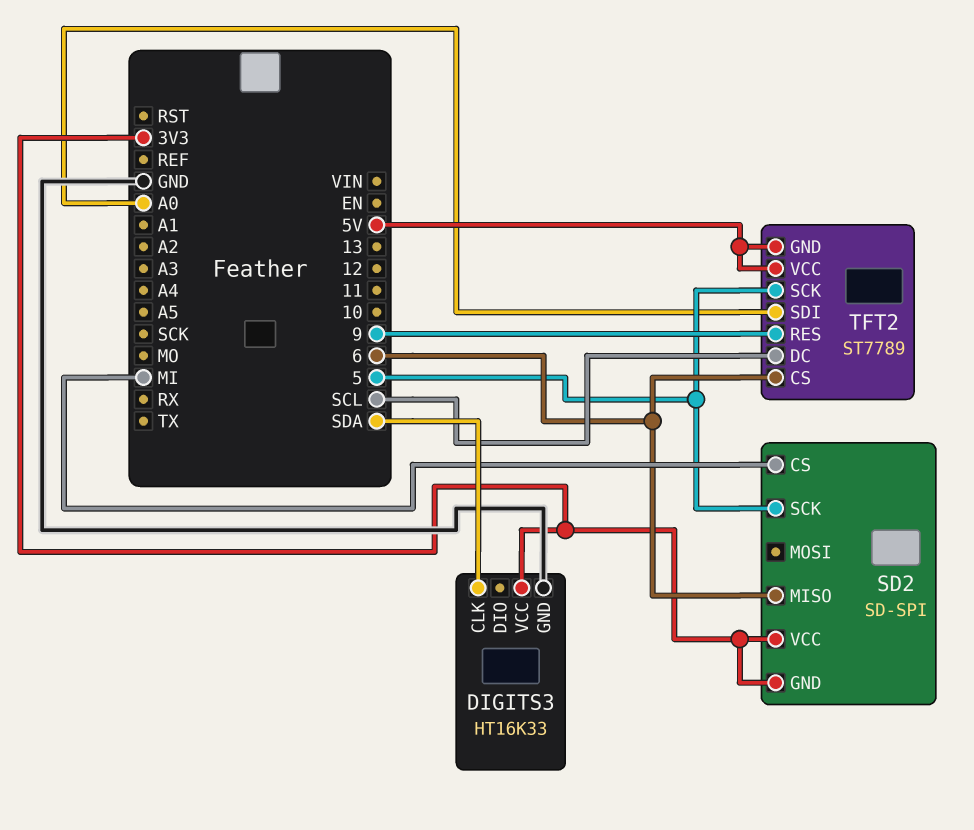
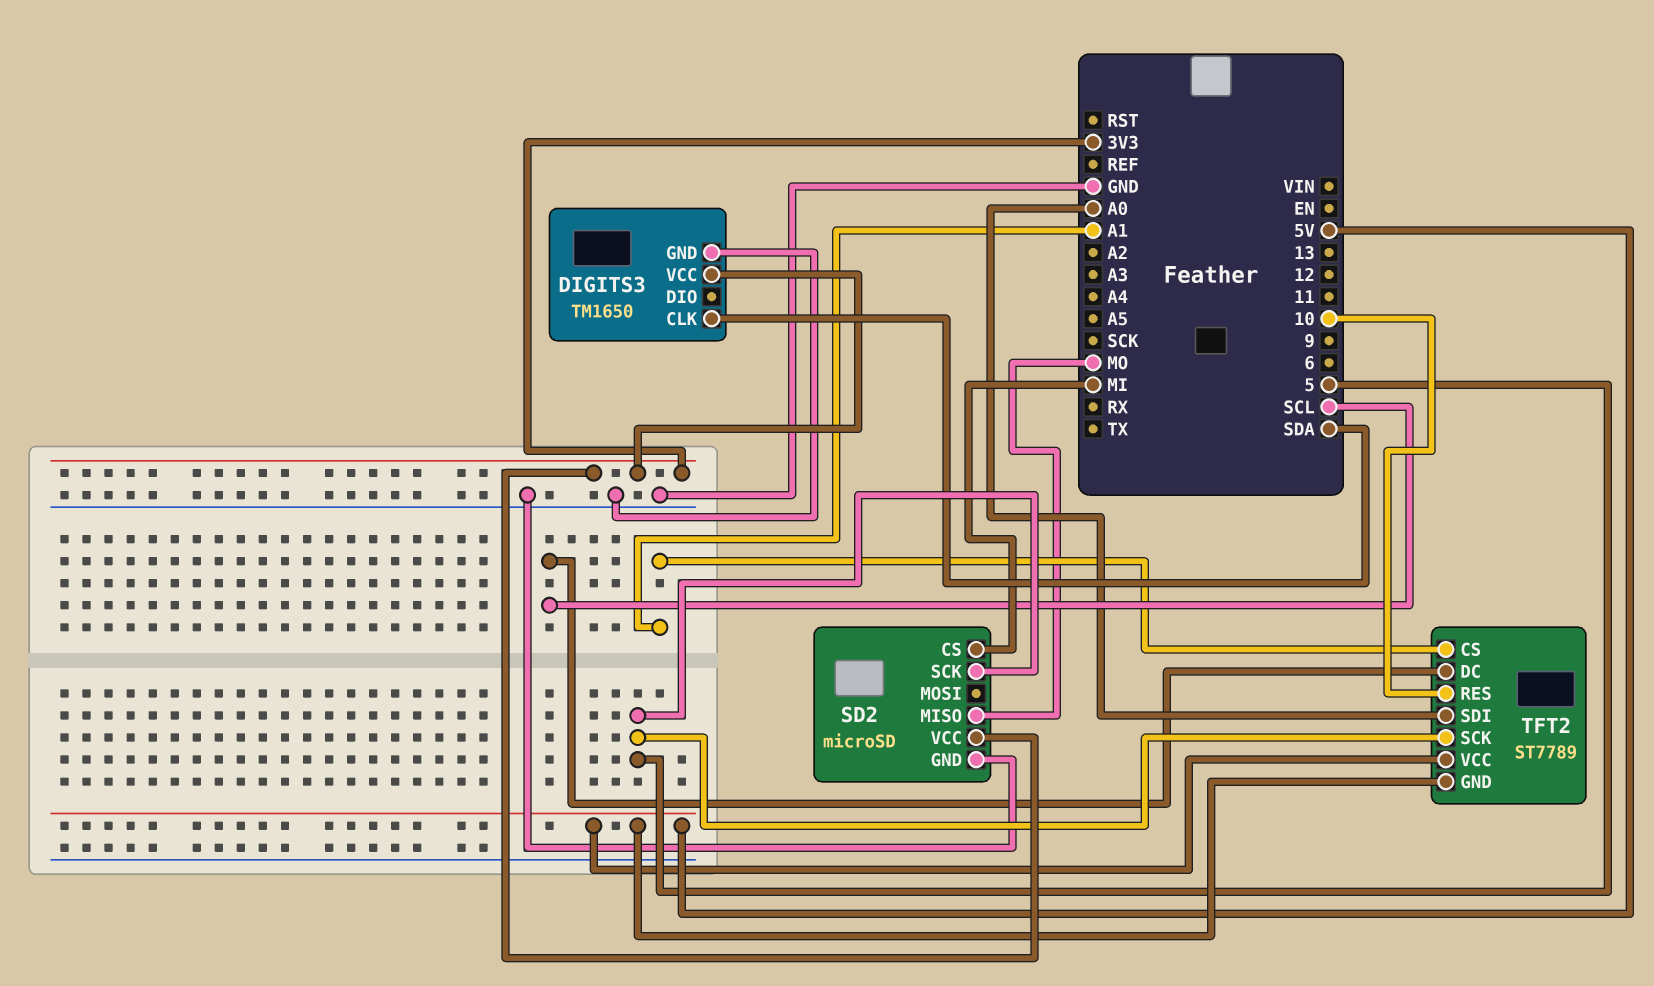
DIGITS3: HT16K33 -> TM1650
SD2: SD-SPI -> microSD
SD2 pin GND: 3V3 -> GND
SD2 pin MISO: 6 -> MO
TFT2 pin CS: 6 -> A1
TFT2 pin RES: 9 -> 10

